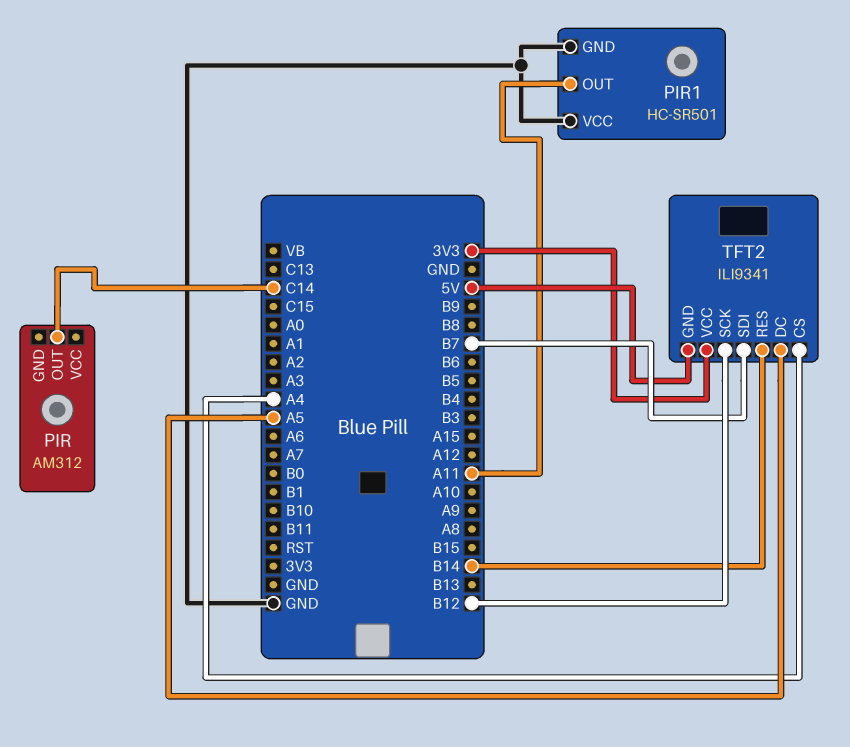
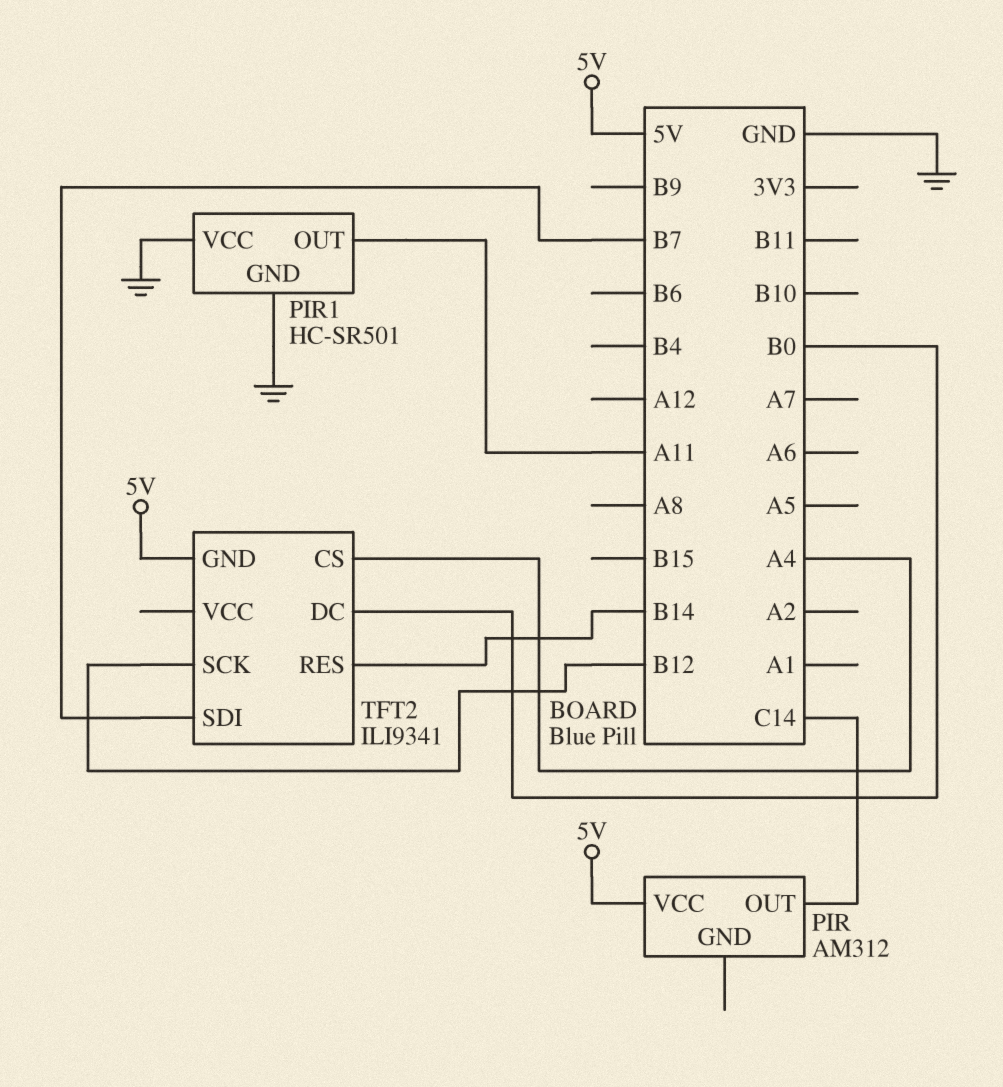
PIR pin VCC: none -> 5V
TFT2 pin DC: A5 -> B0
TFT2 pin VCC: 3V3 -> none

